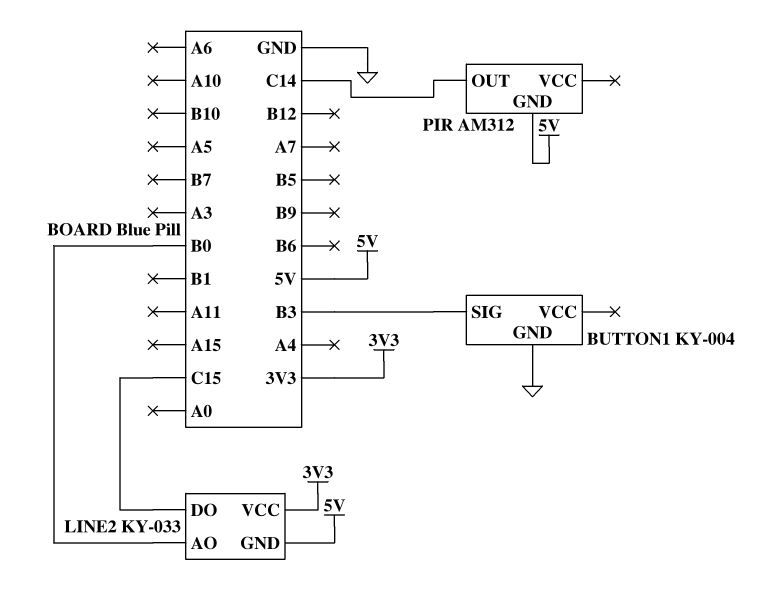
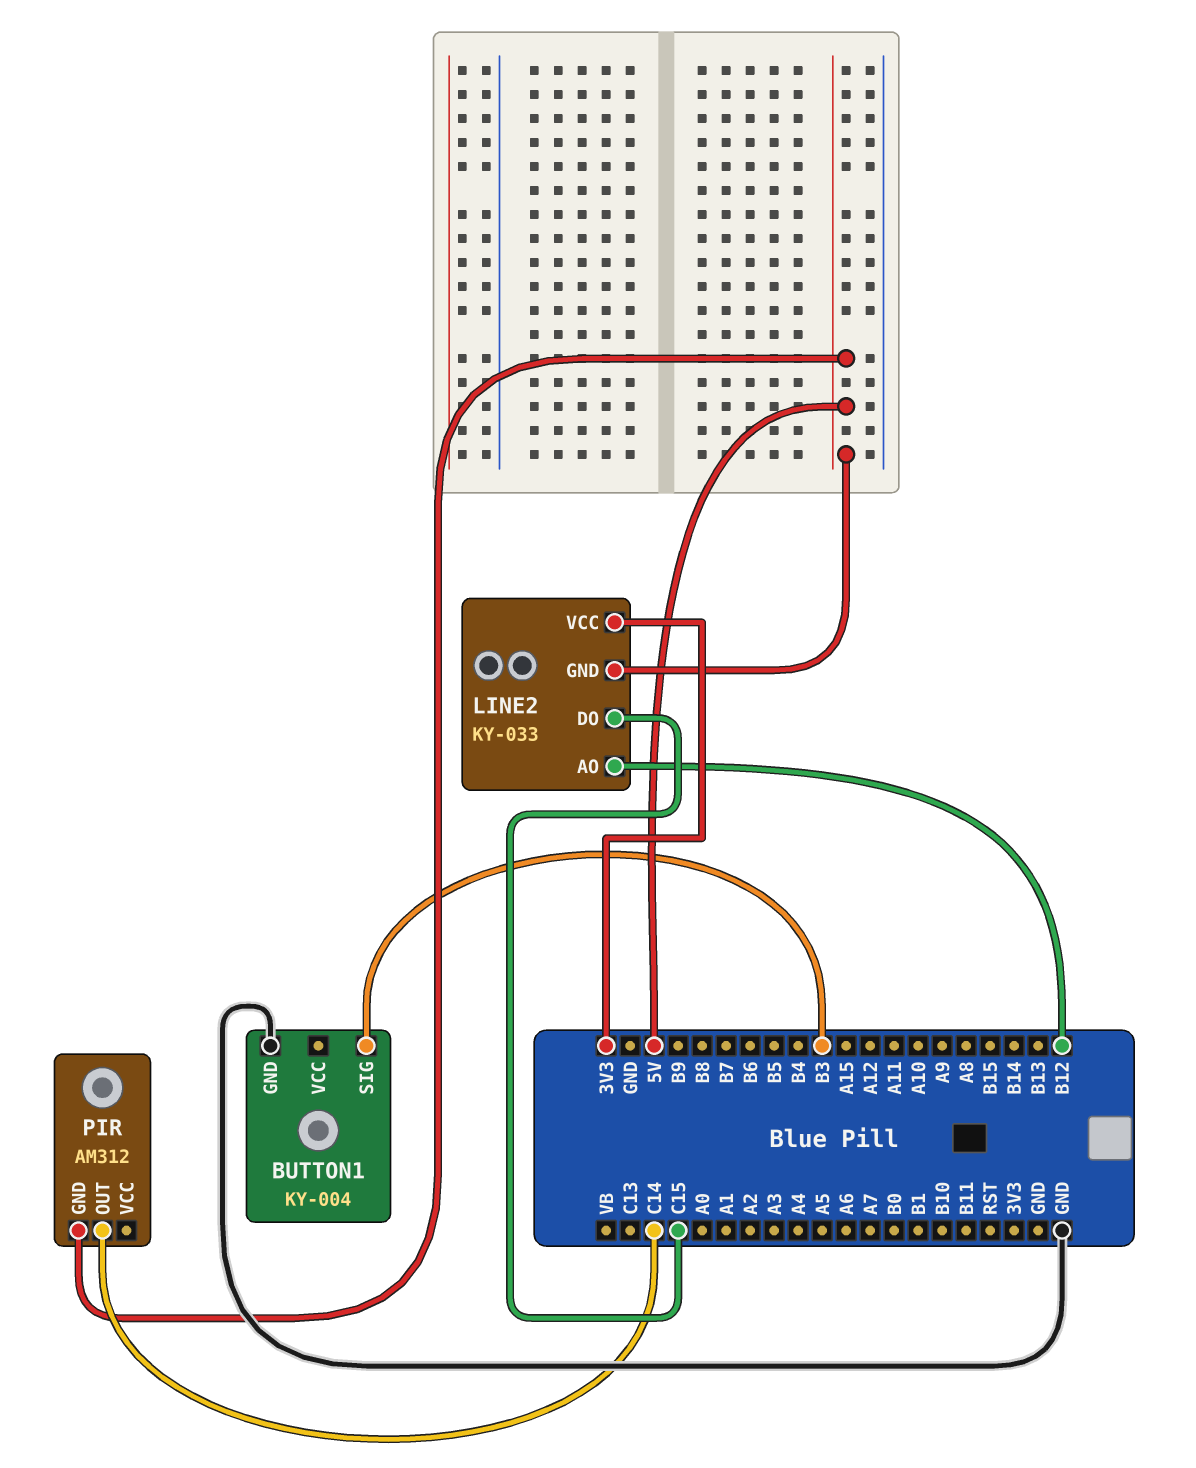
LINE2 pin AO: B0 -> B12

